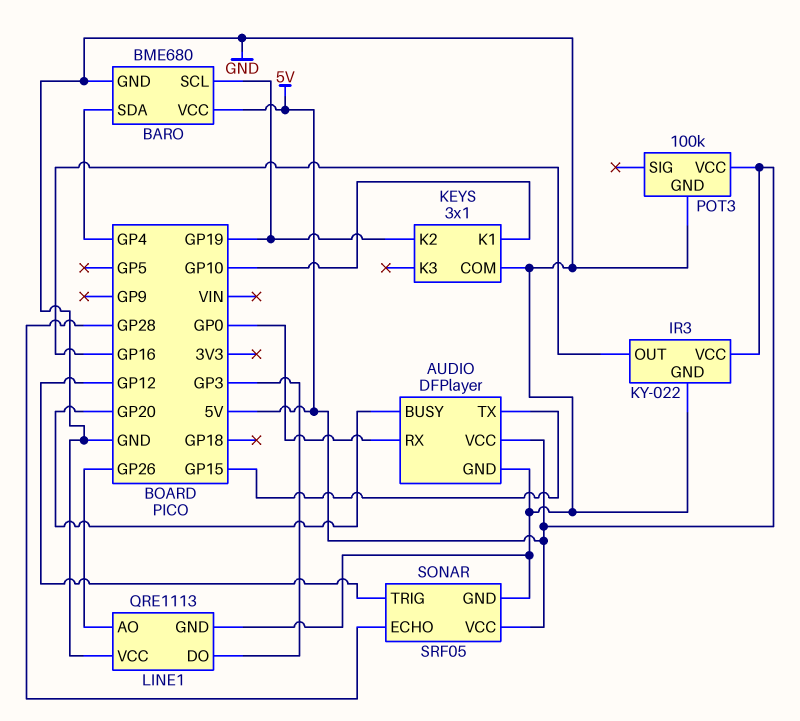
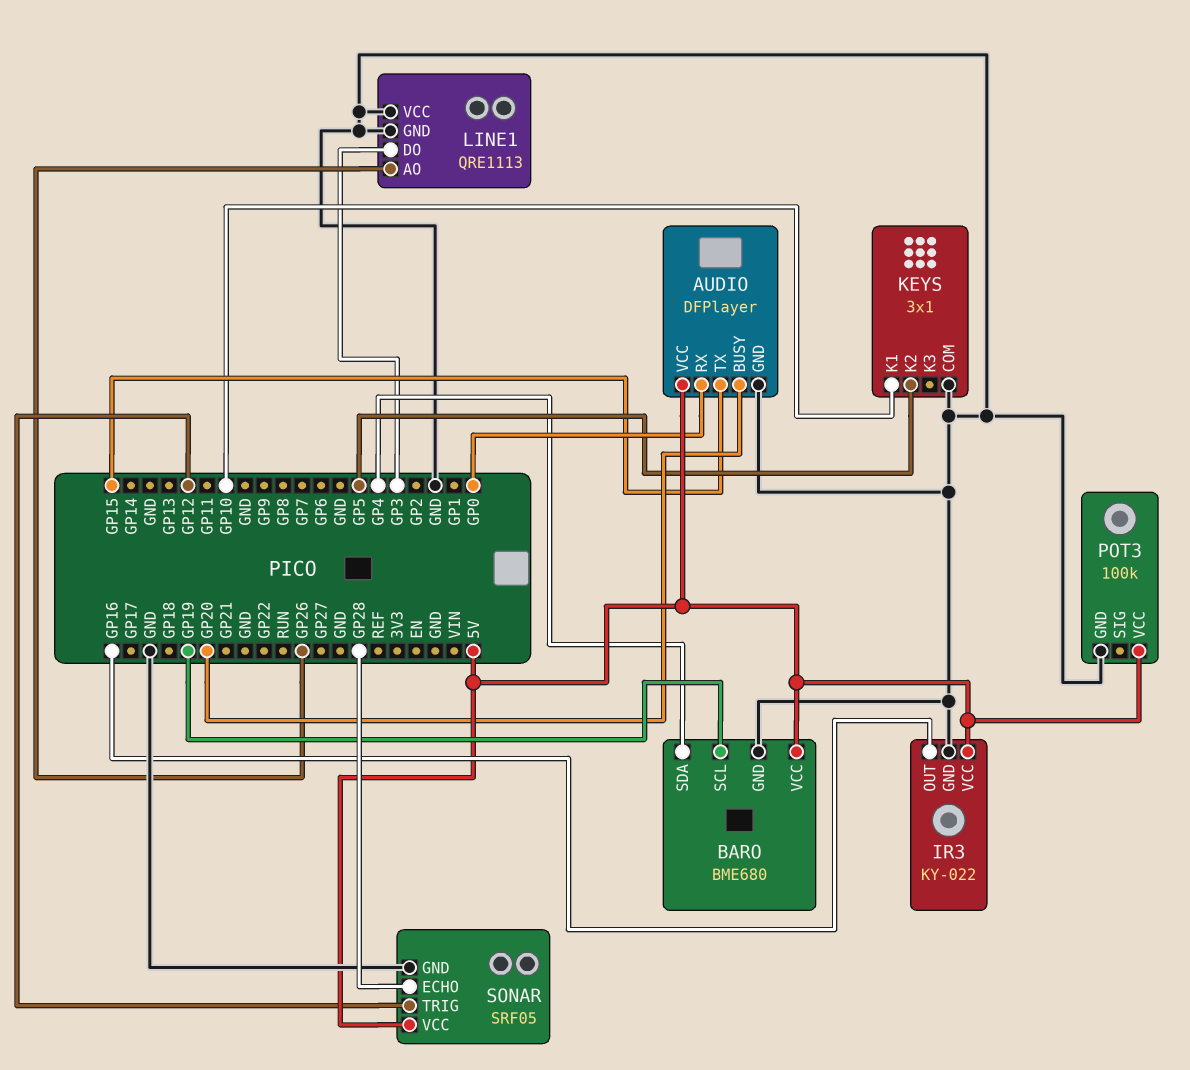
KEYS pin K2: GP19 -> GP5

